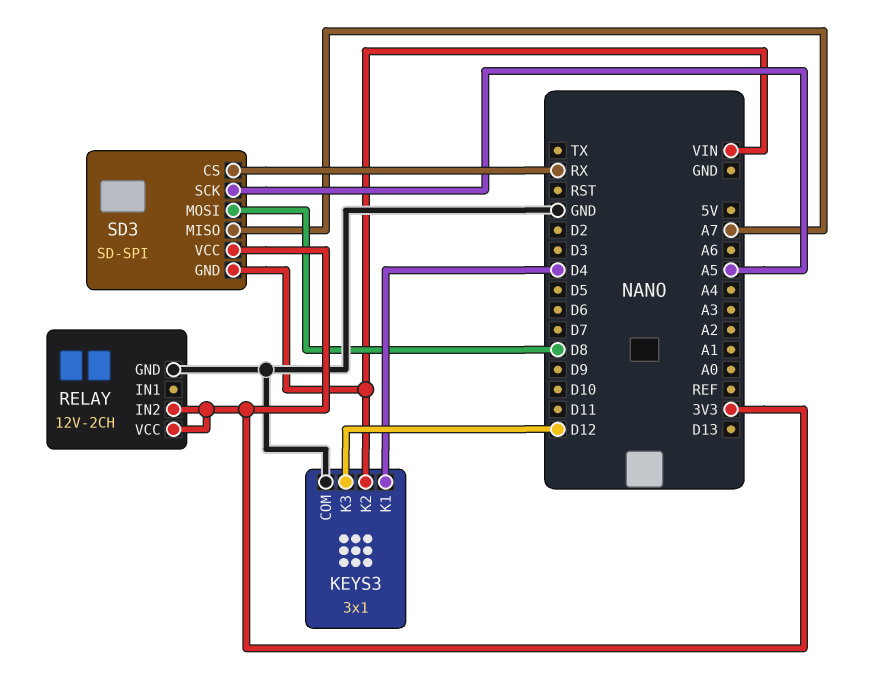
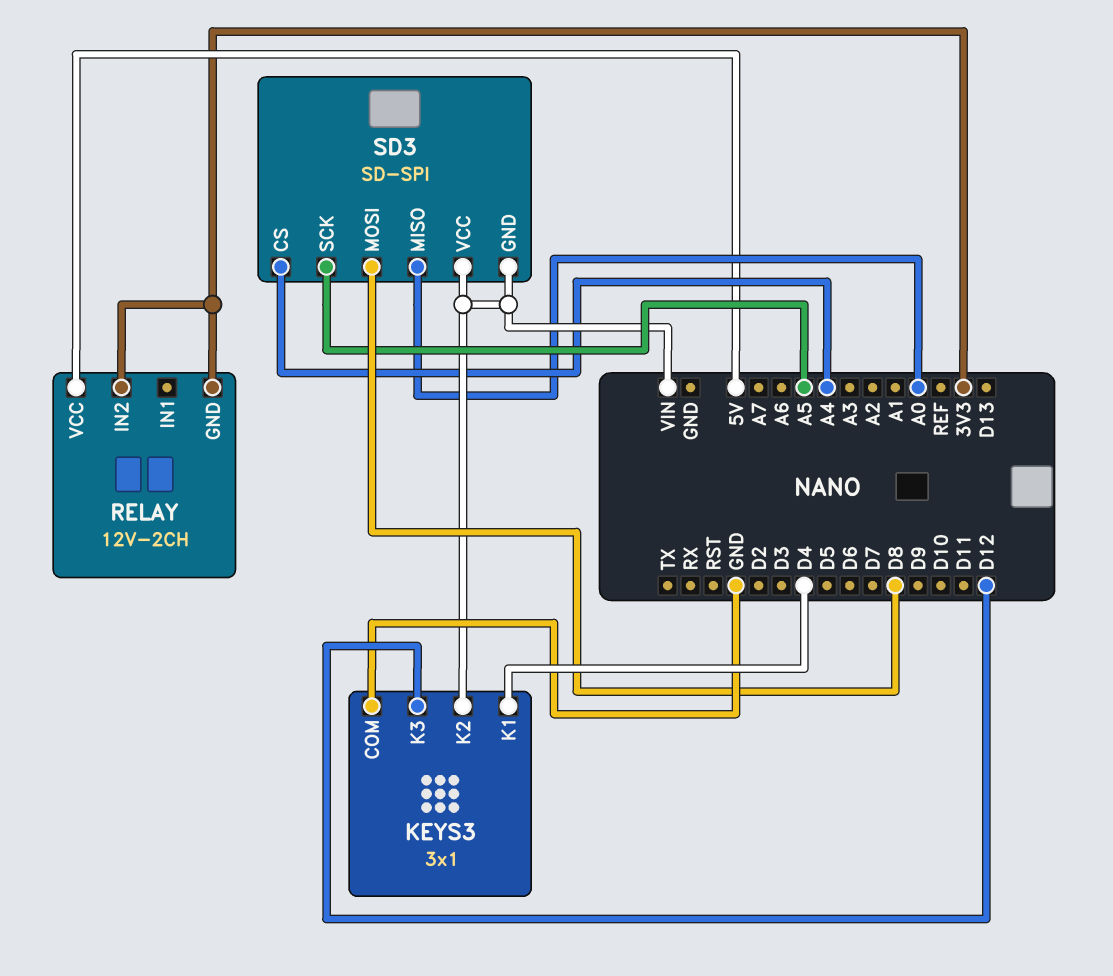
RELAY pin GND: GND -> 3V3
RELAY pin VCC: 3V3 -> 5V
SD3 pin CS: RX -> A4
SD3 pin MISO: A7 -> A0
SD3 pin VCC: 3V3 -> VIN

